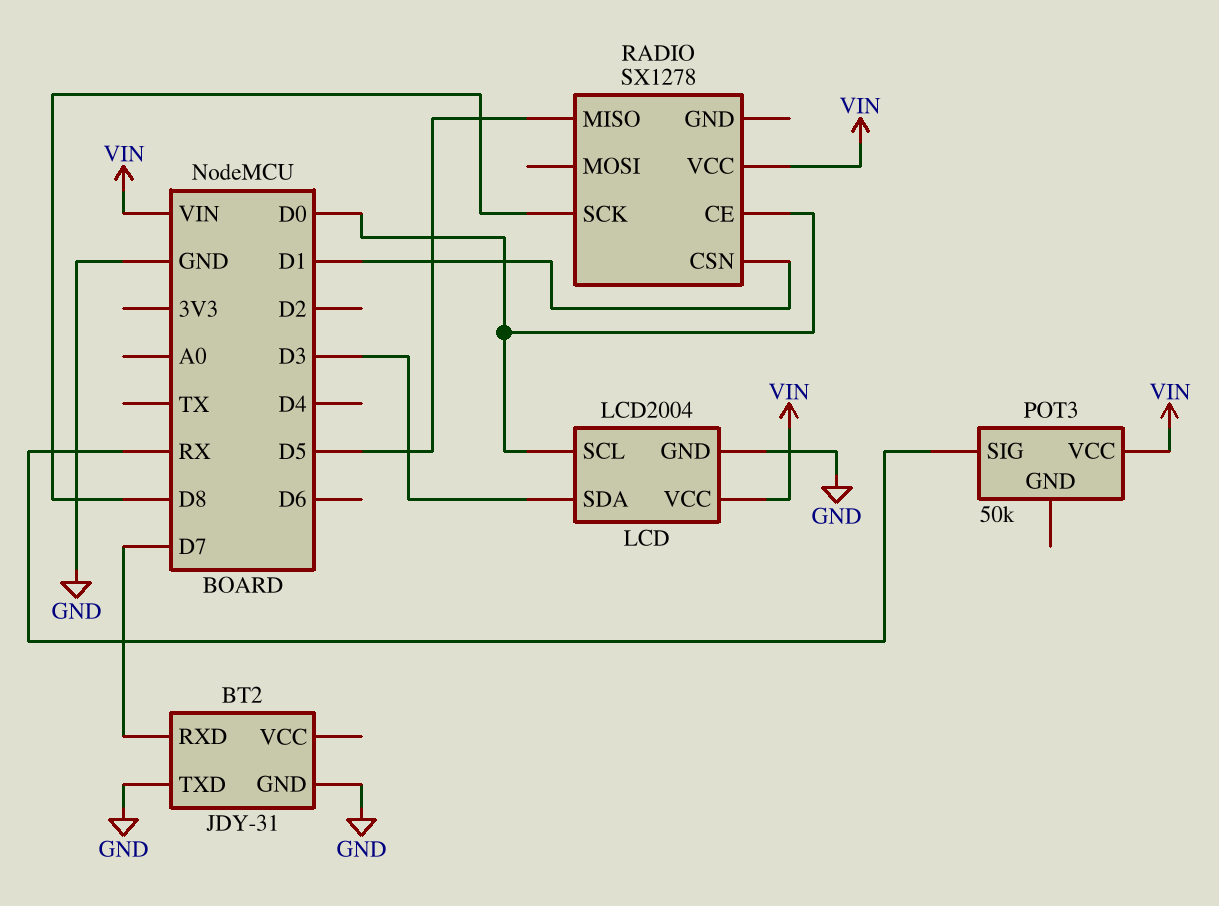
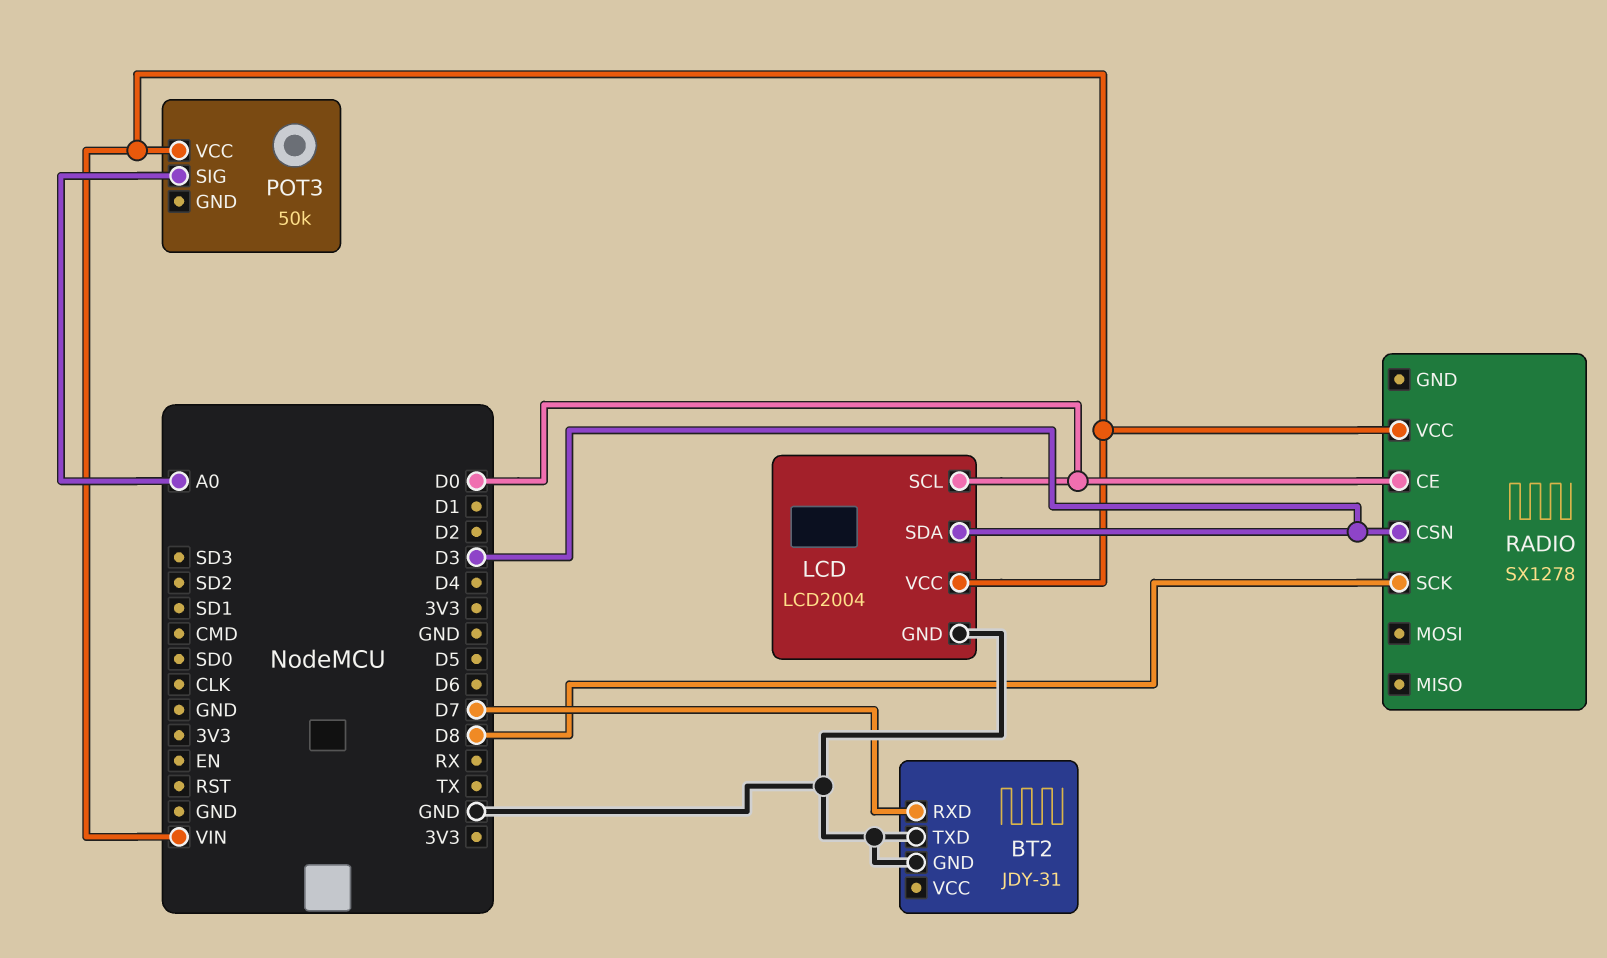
POT3 pin SIG: RX -> A0
RADIO pin CSN: D1 -> D3
RADIO pin MISO: D5 -> none

